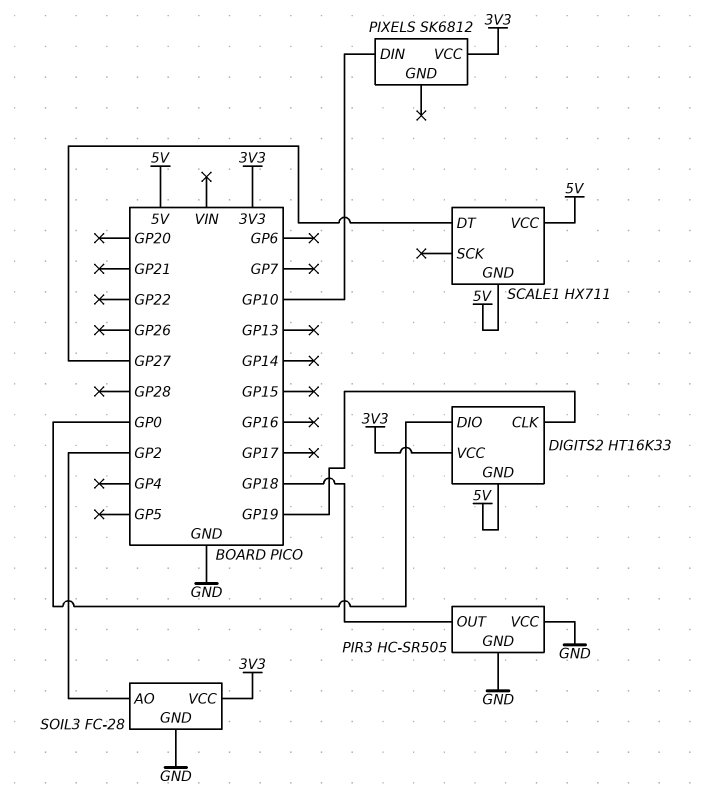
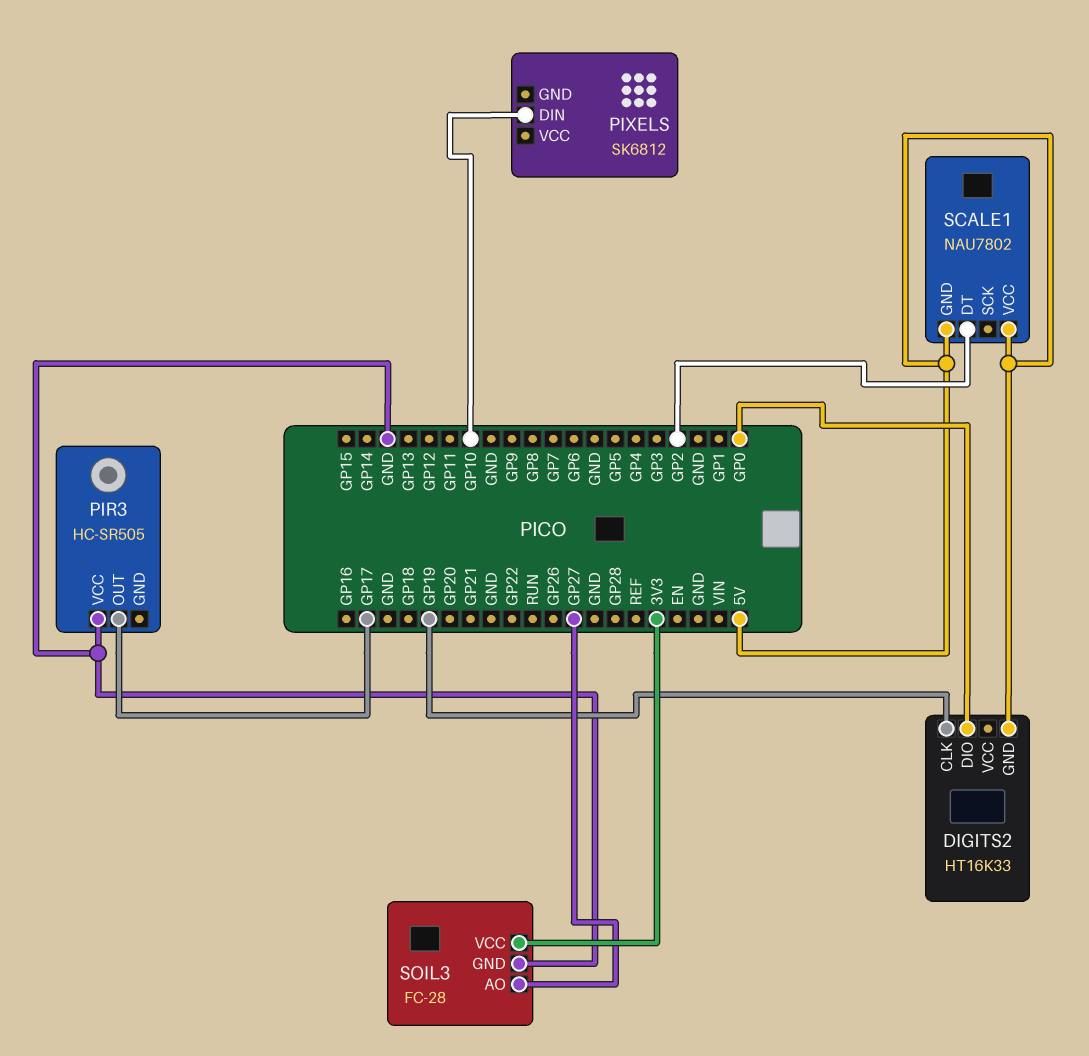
DIGITS2 pin VCC: 3V3 -> none
PIR3 pin GND: GND -> none
PIR3 pin OUT: GP18 -> GP17
PIXELS pin VCC: 3V3 -> none
SCALE1: HX711 -> NAU7802
SCALE1 pin DT: GP27 -> GP2
SOIL3 pin AO: GP2 -> GP27

